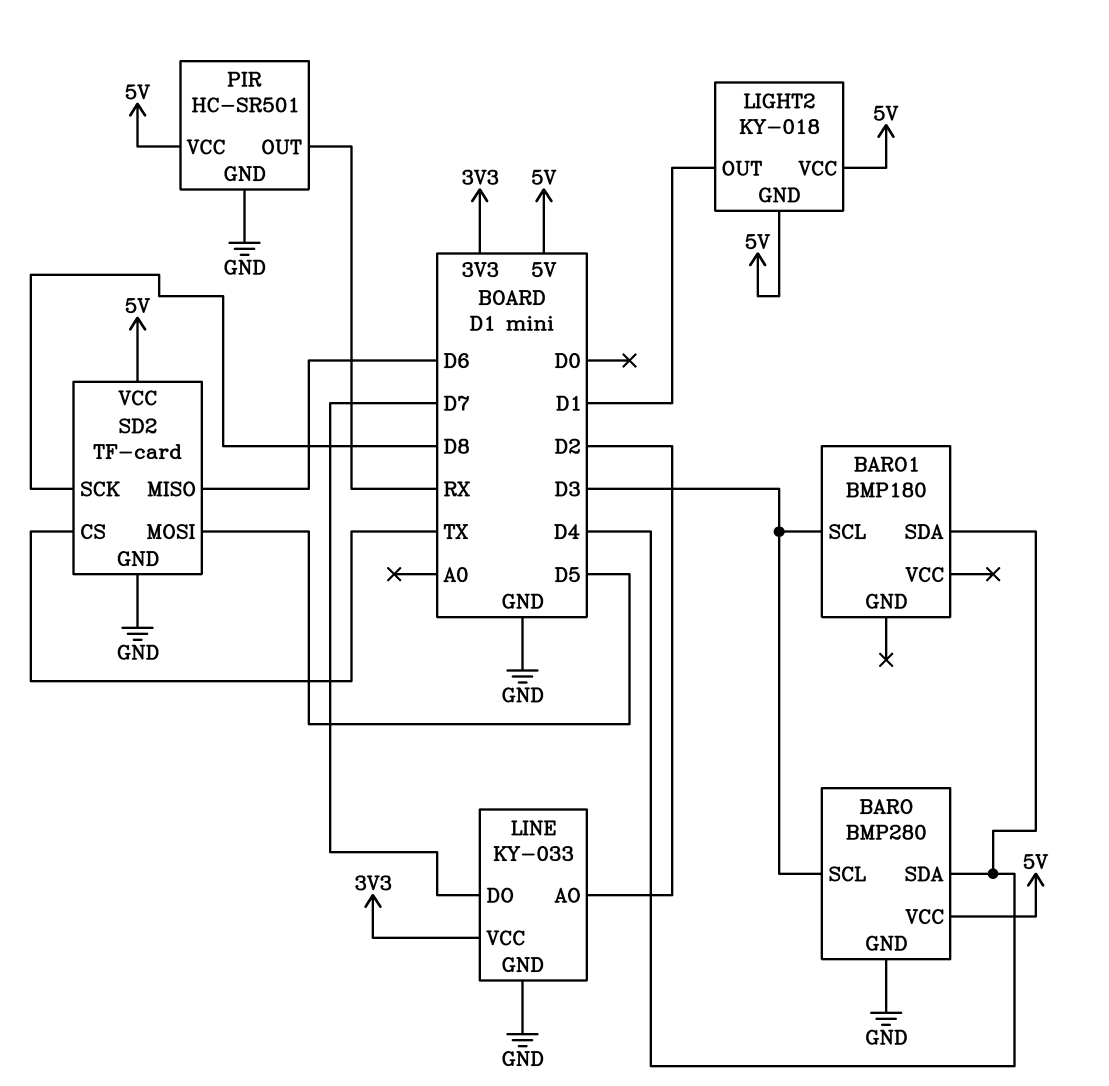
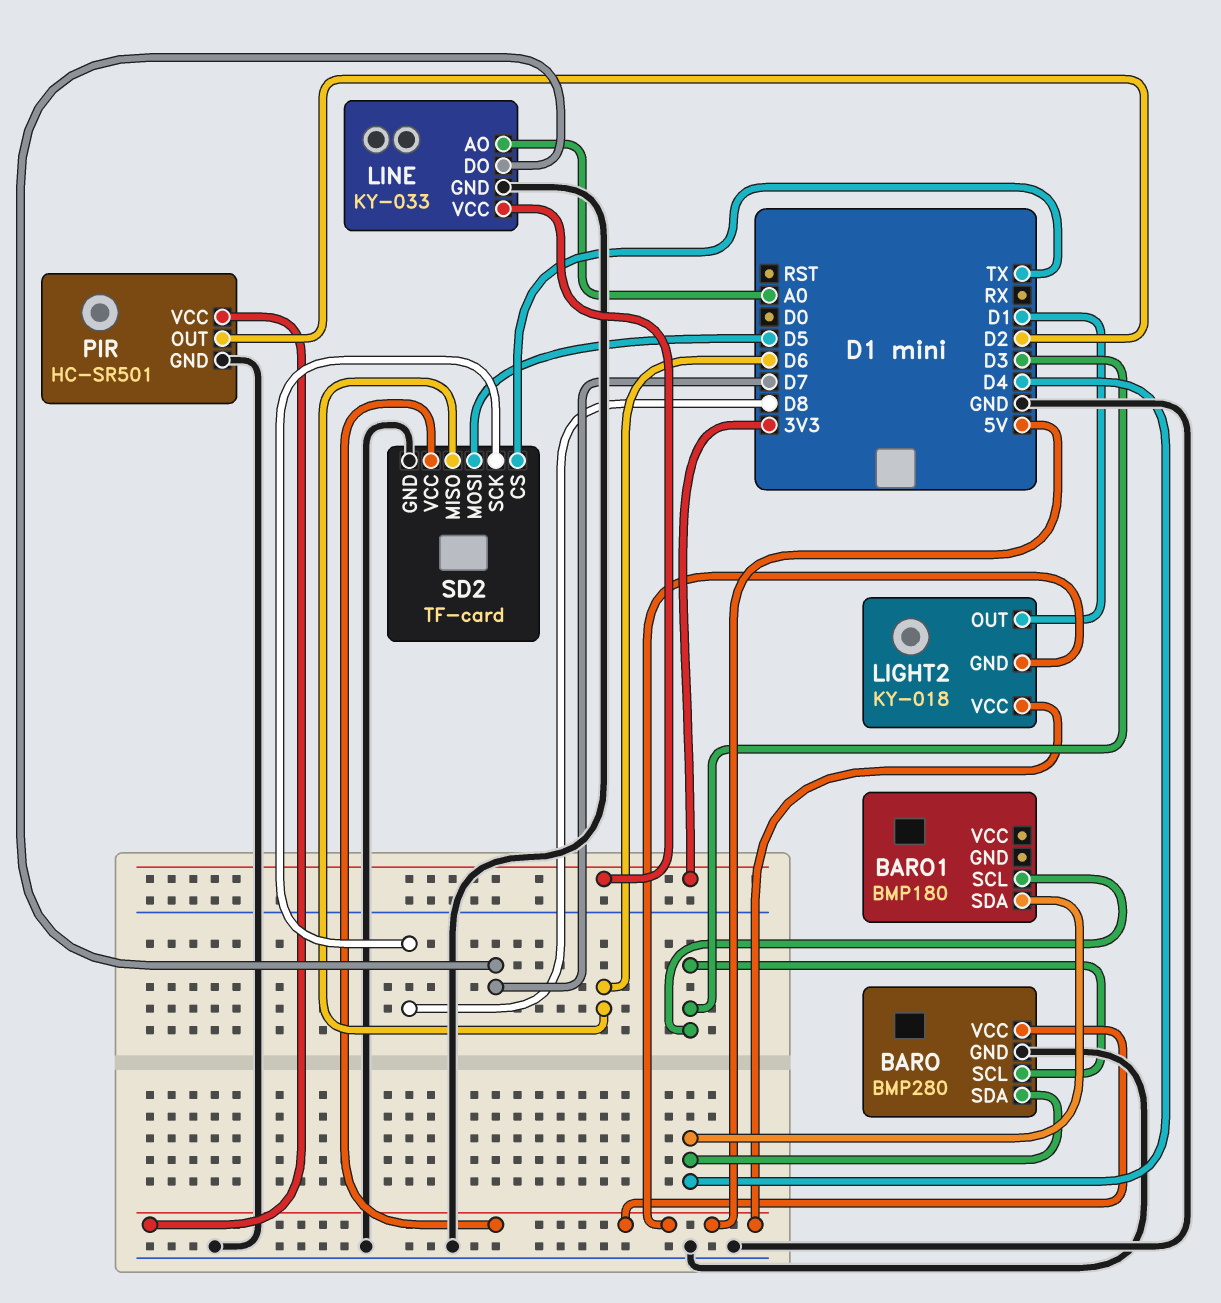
LINE pin AO: D2 -> A0
PIR pin OUT: RX -> D2

